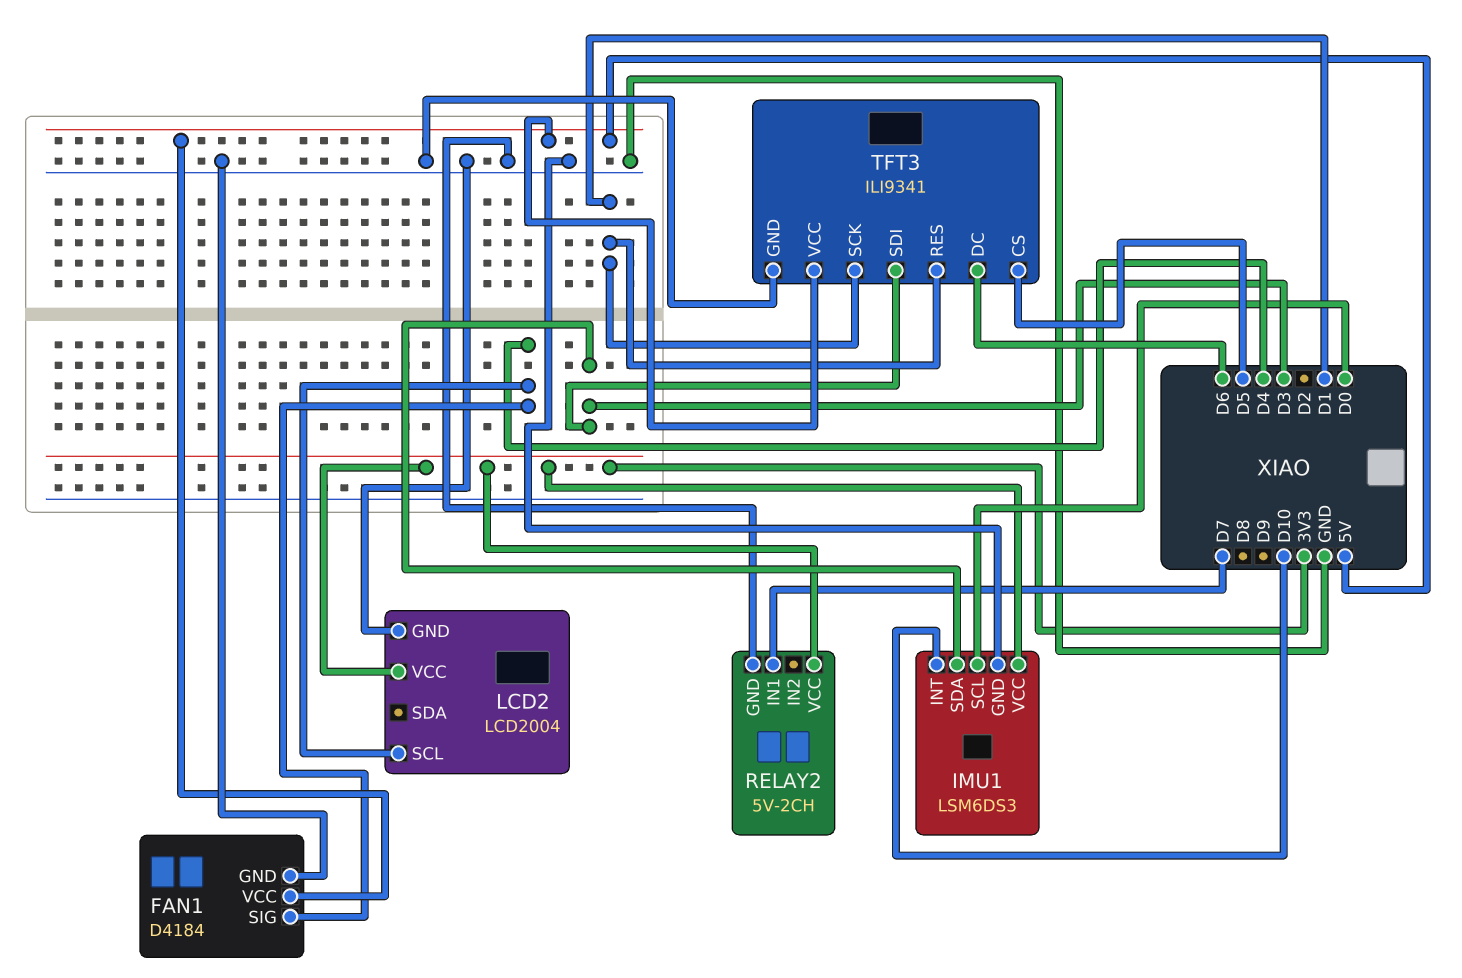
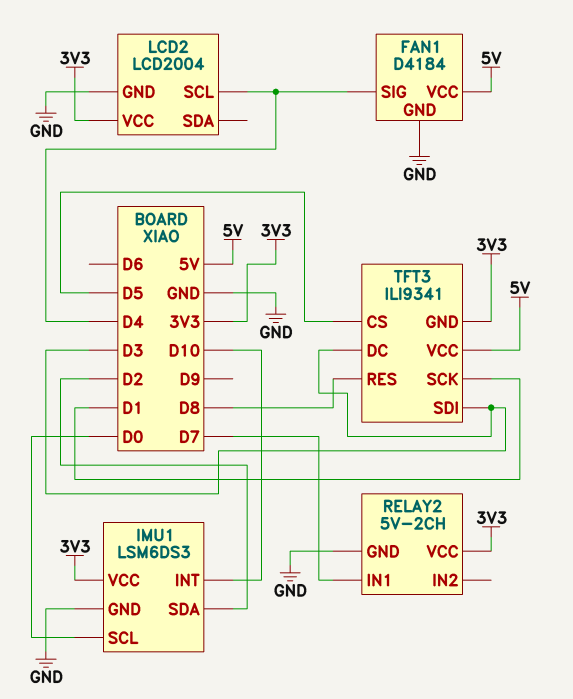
IMU1 pin SDA: D3 -> D2
TFT3 pin DC: D6 -> D3
TFT3 pin GND: GND -> 3V3
TFT3 pin RES: D1 -> D8

